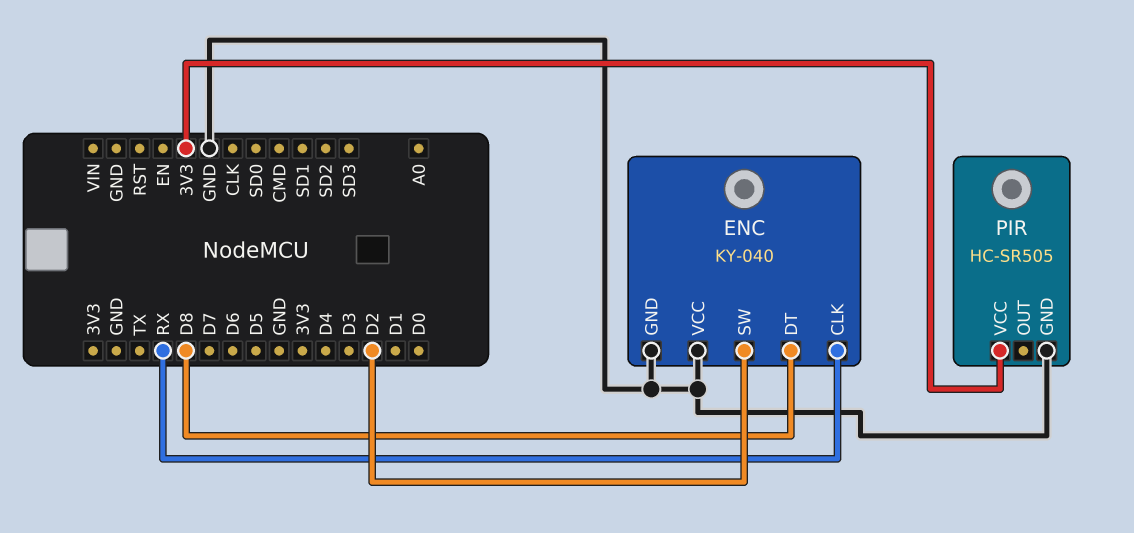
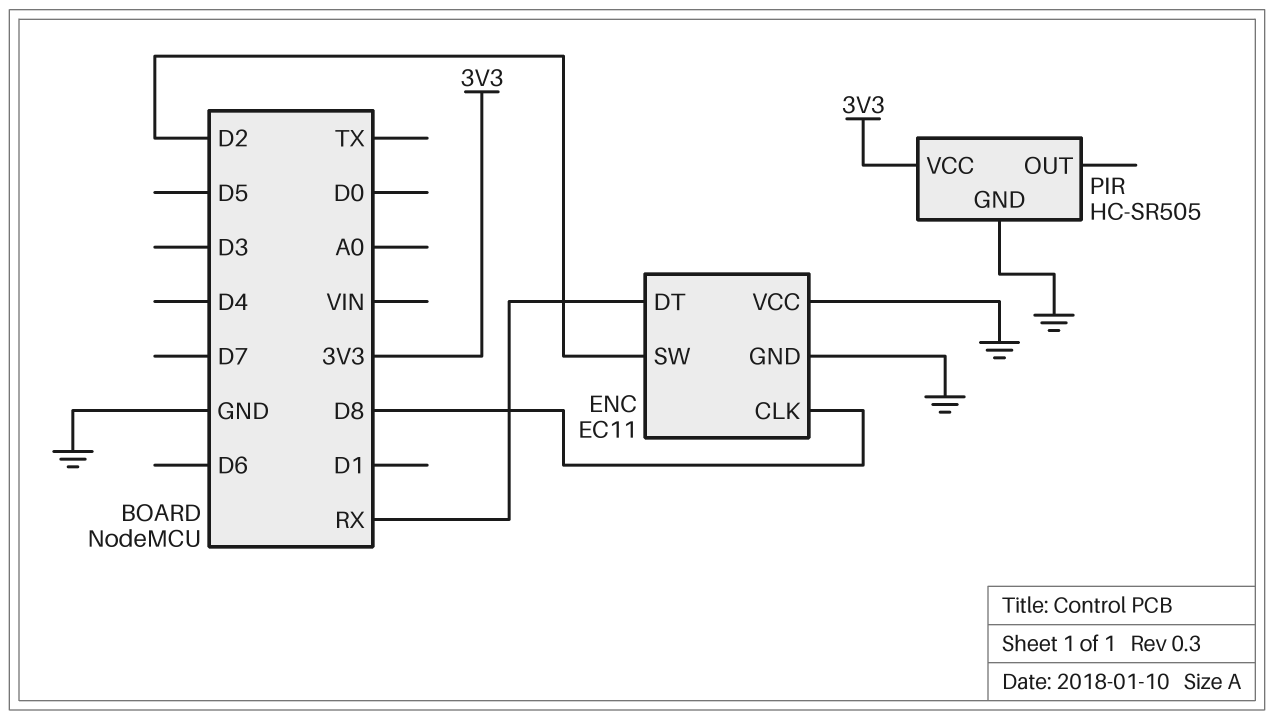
ENC: KY-040 -> EC11
ENC pin CLK: RX -> D8
ENC pin DT: D8 -> RX

